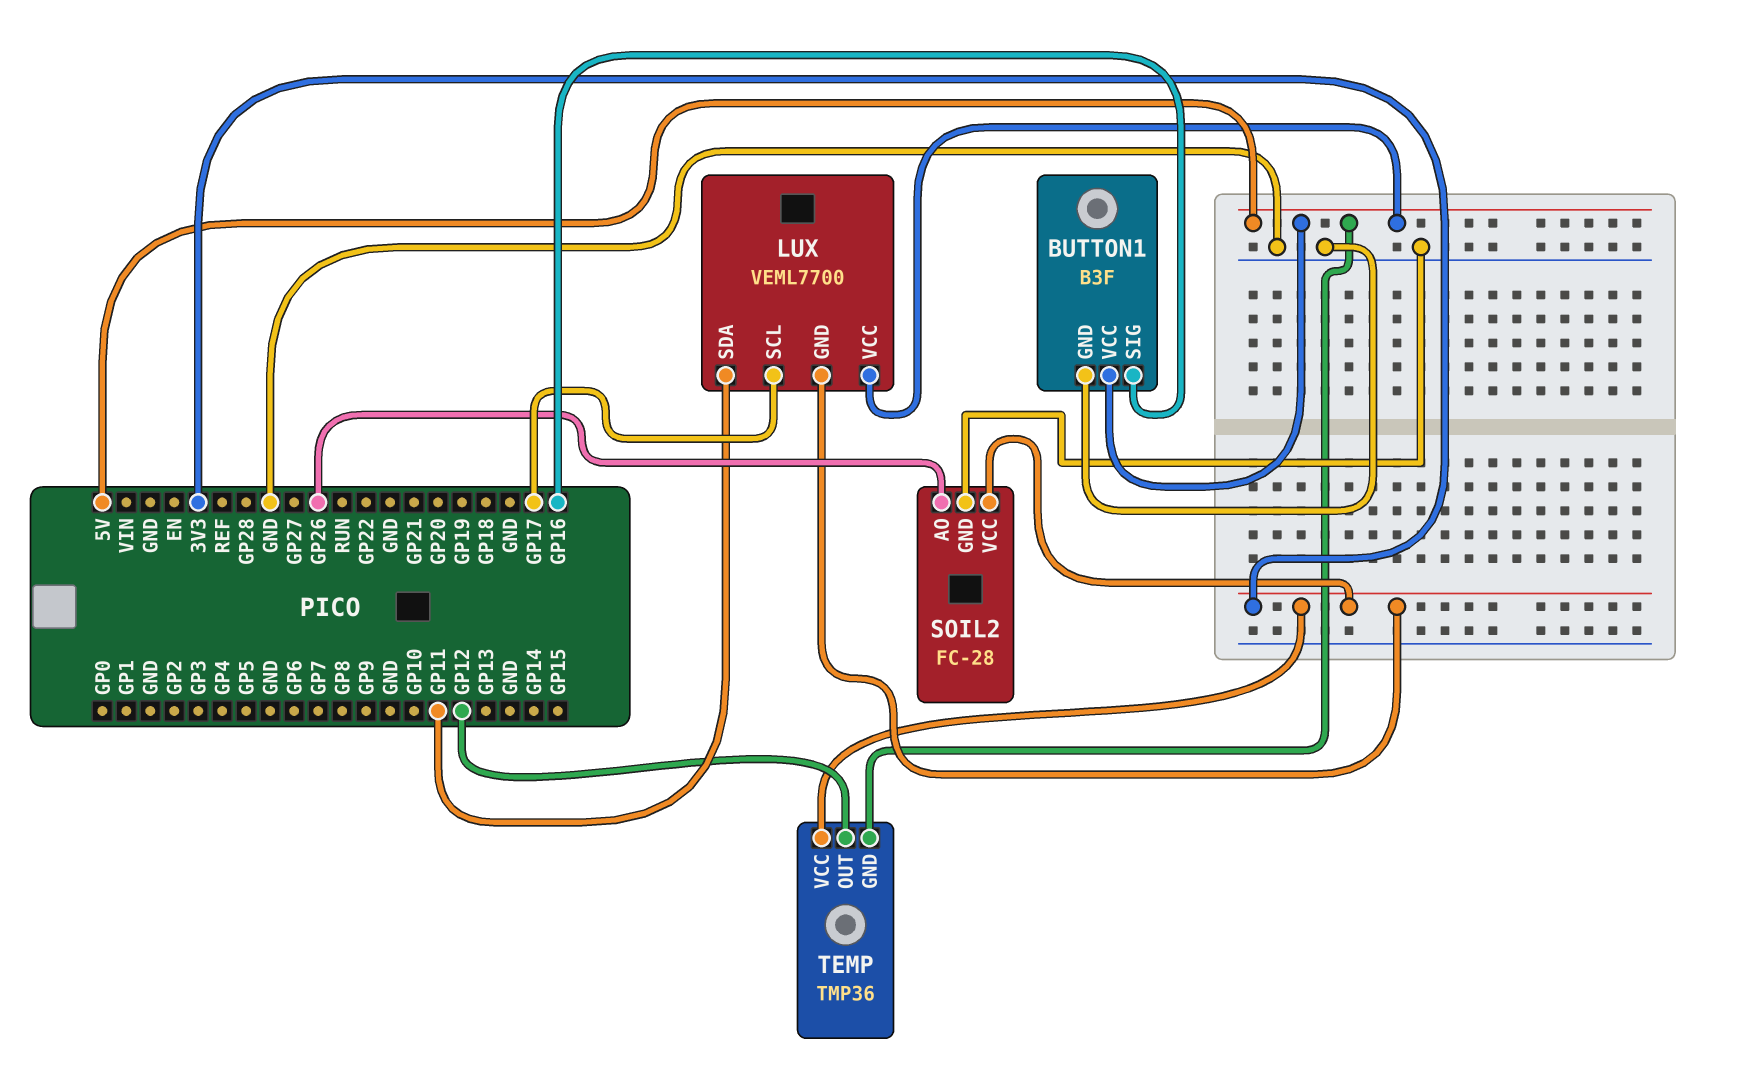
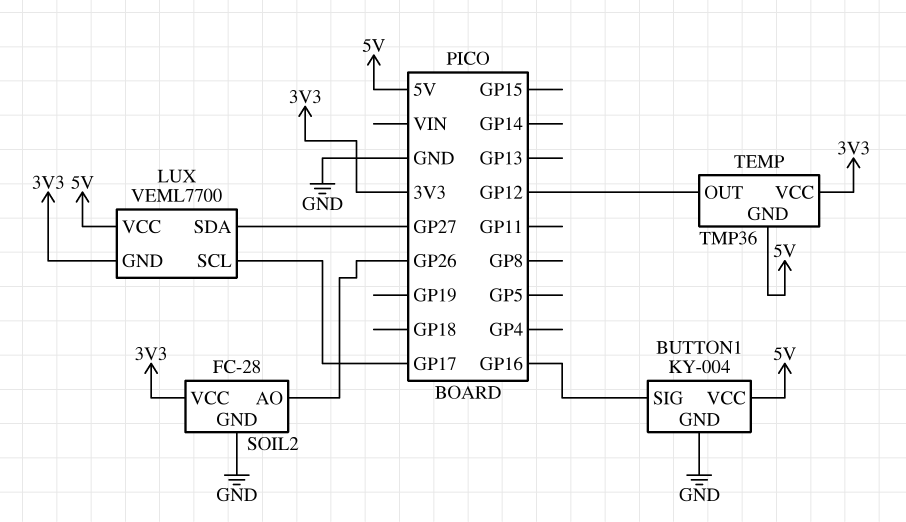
BUTTON1: B3F -> KY-004
LUX pin SDA: GP11 -> GP27

